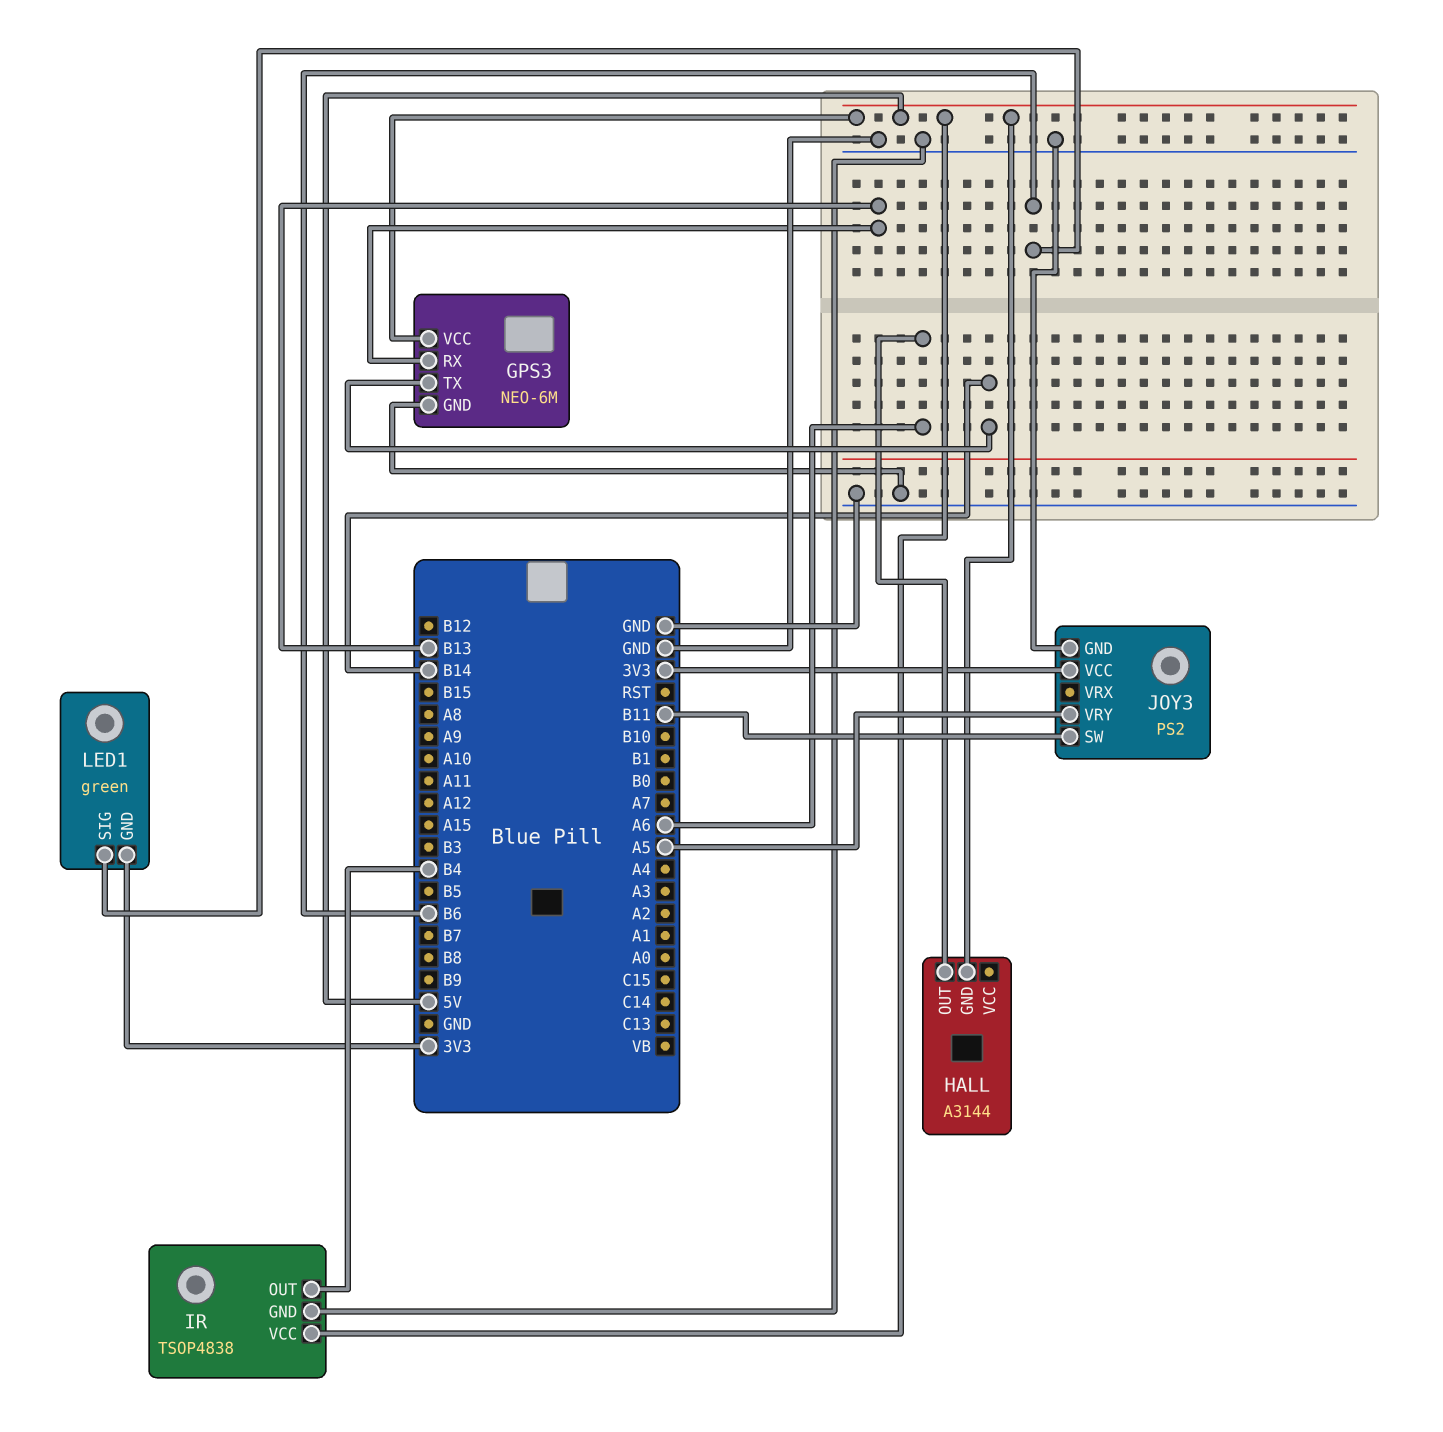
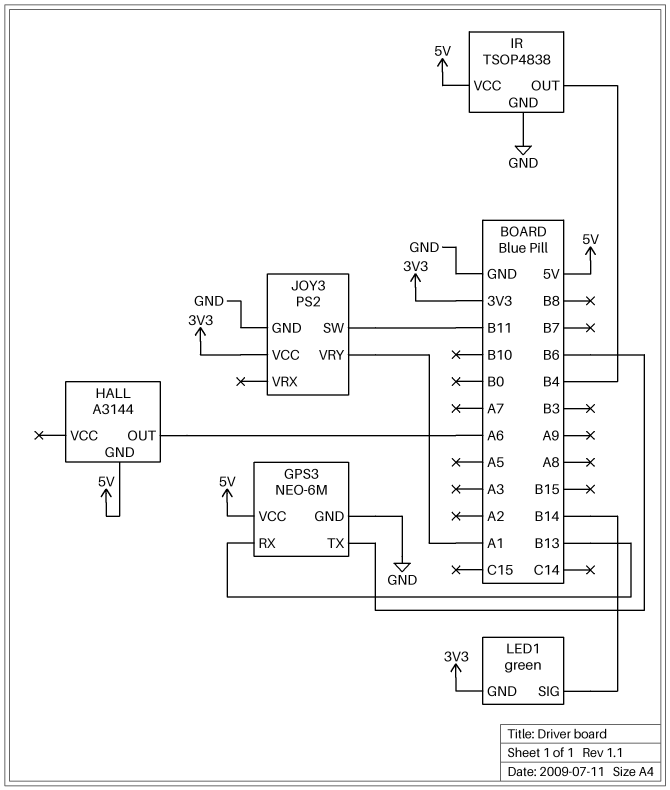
GPS3 pin TX: B14 -> B6
JOY3 pin VRY: A5 -> A1
LED1 pin SIG: B6 -> B14

